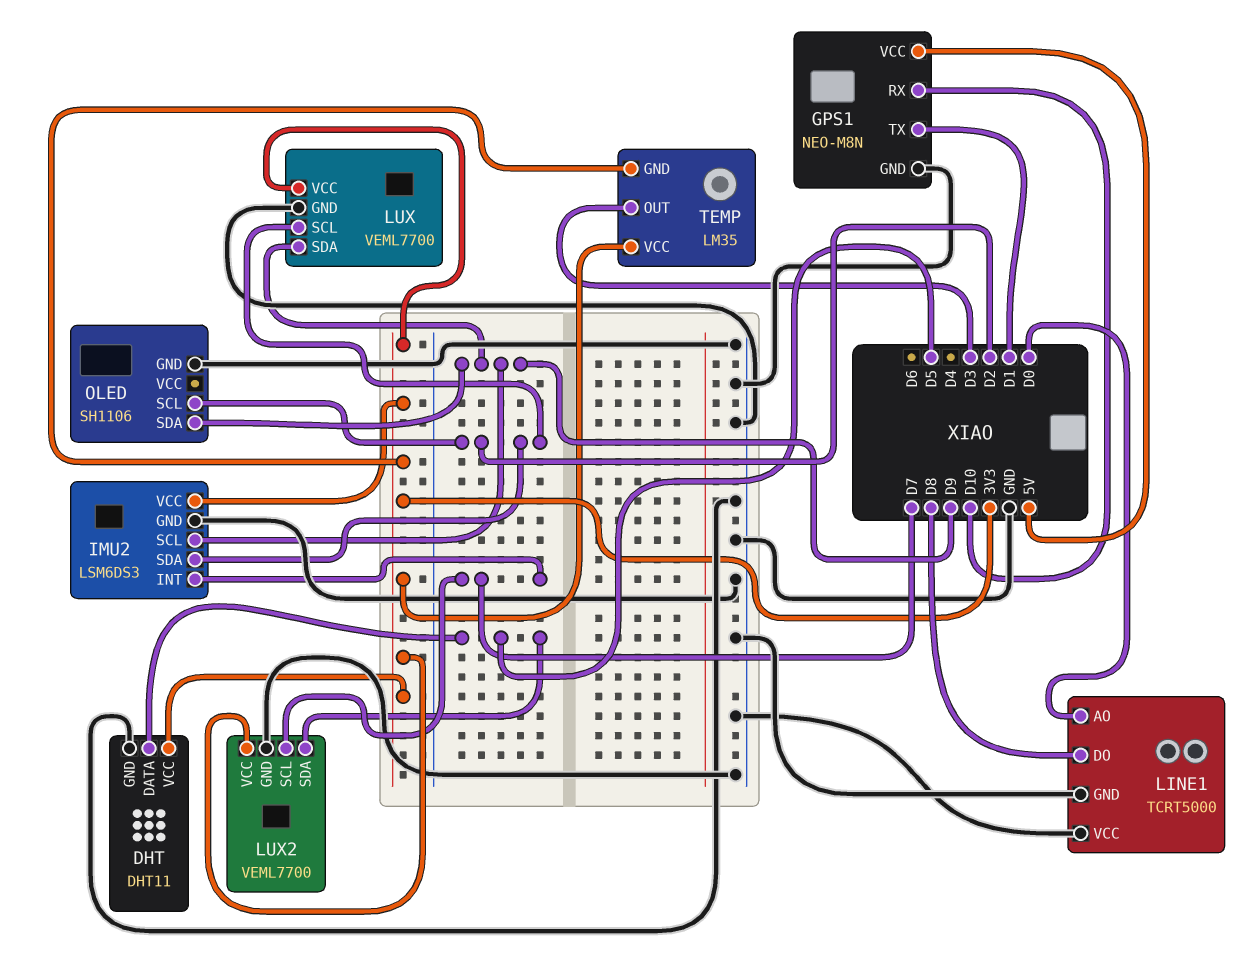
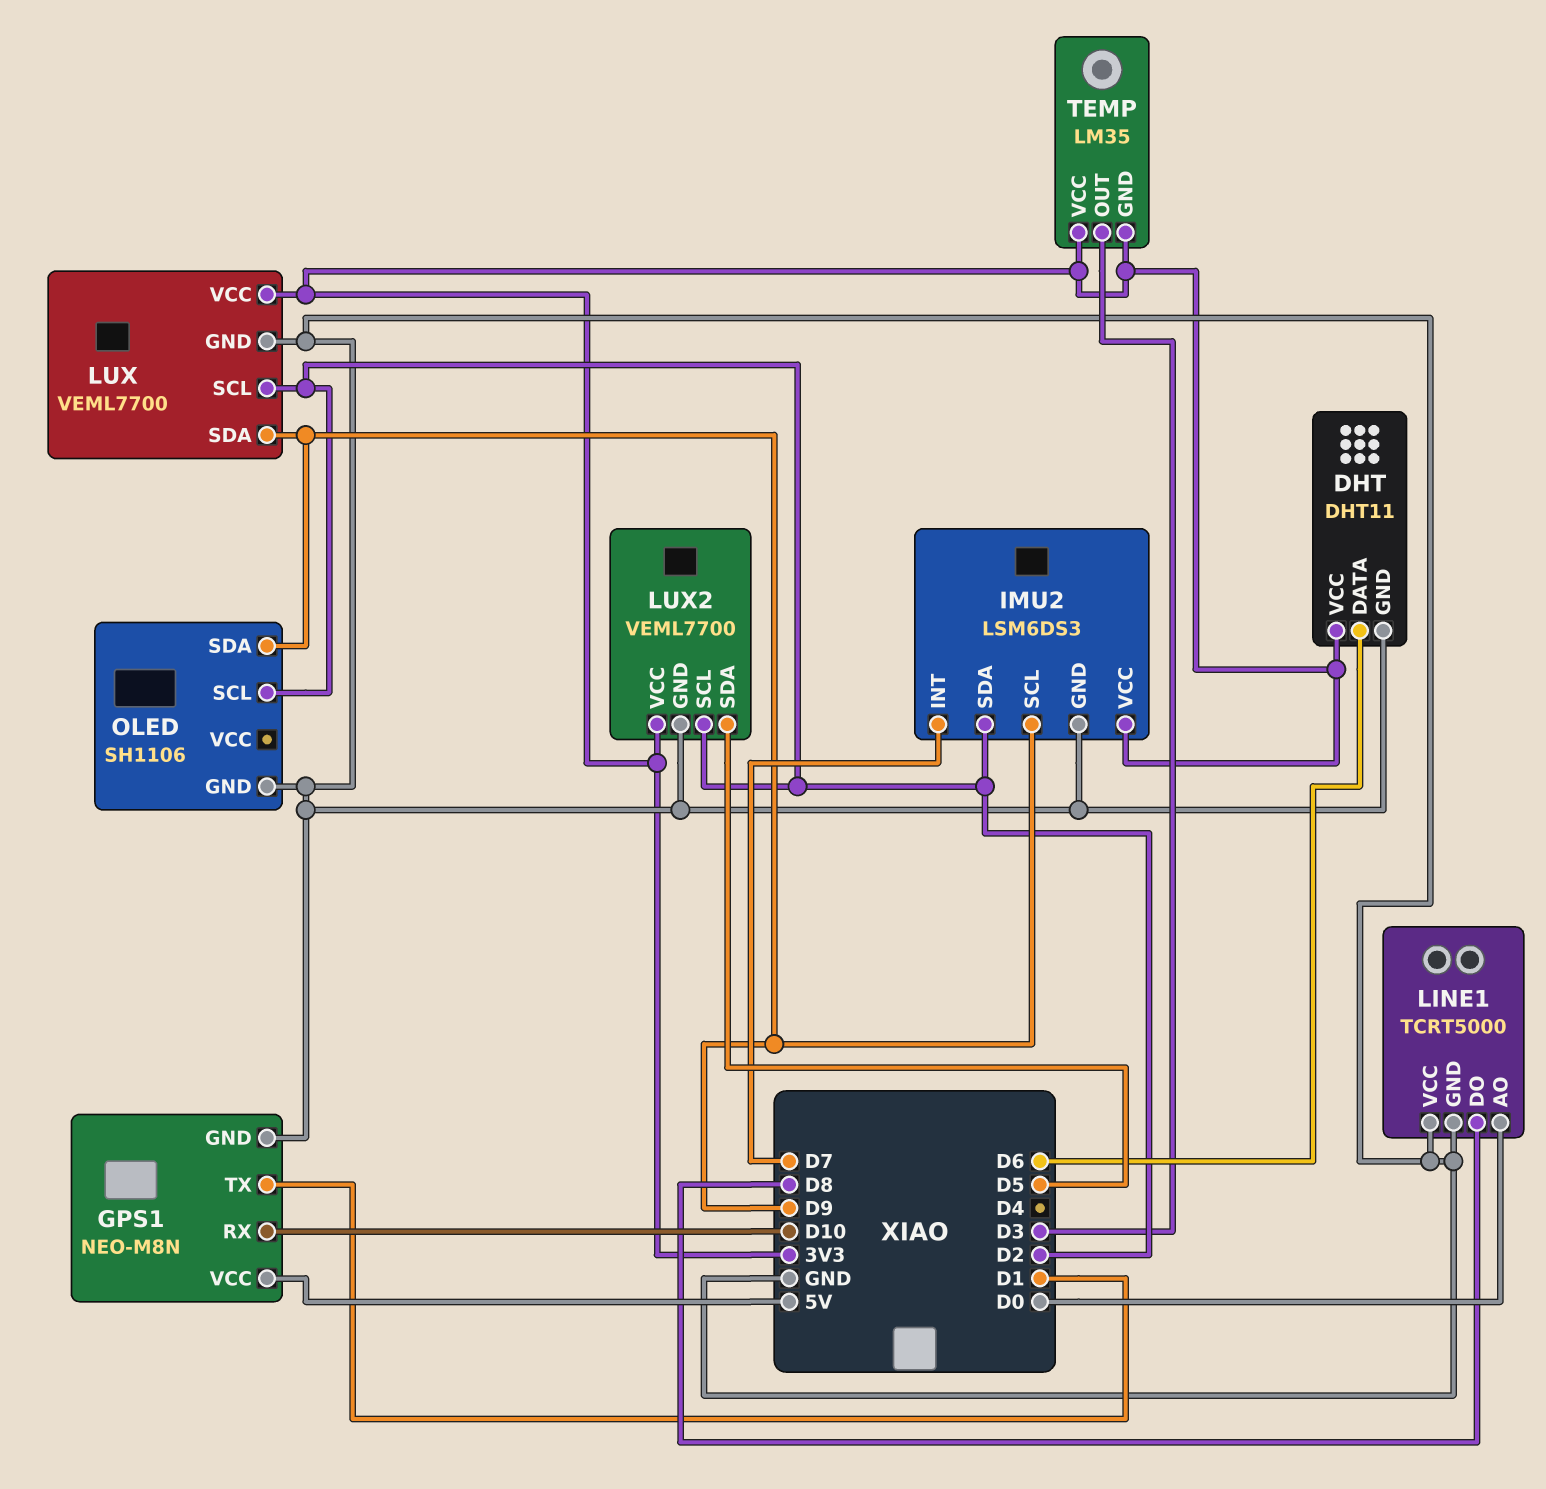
DHT pin DATA: D5 -> D6
LUX2 pin SCL: D7 -> D2

